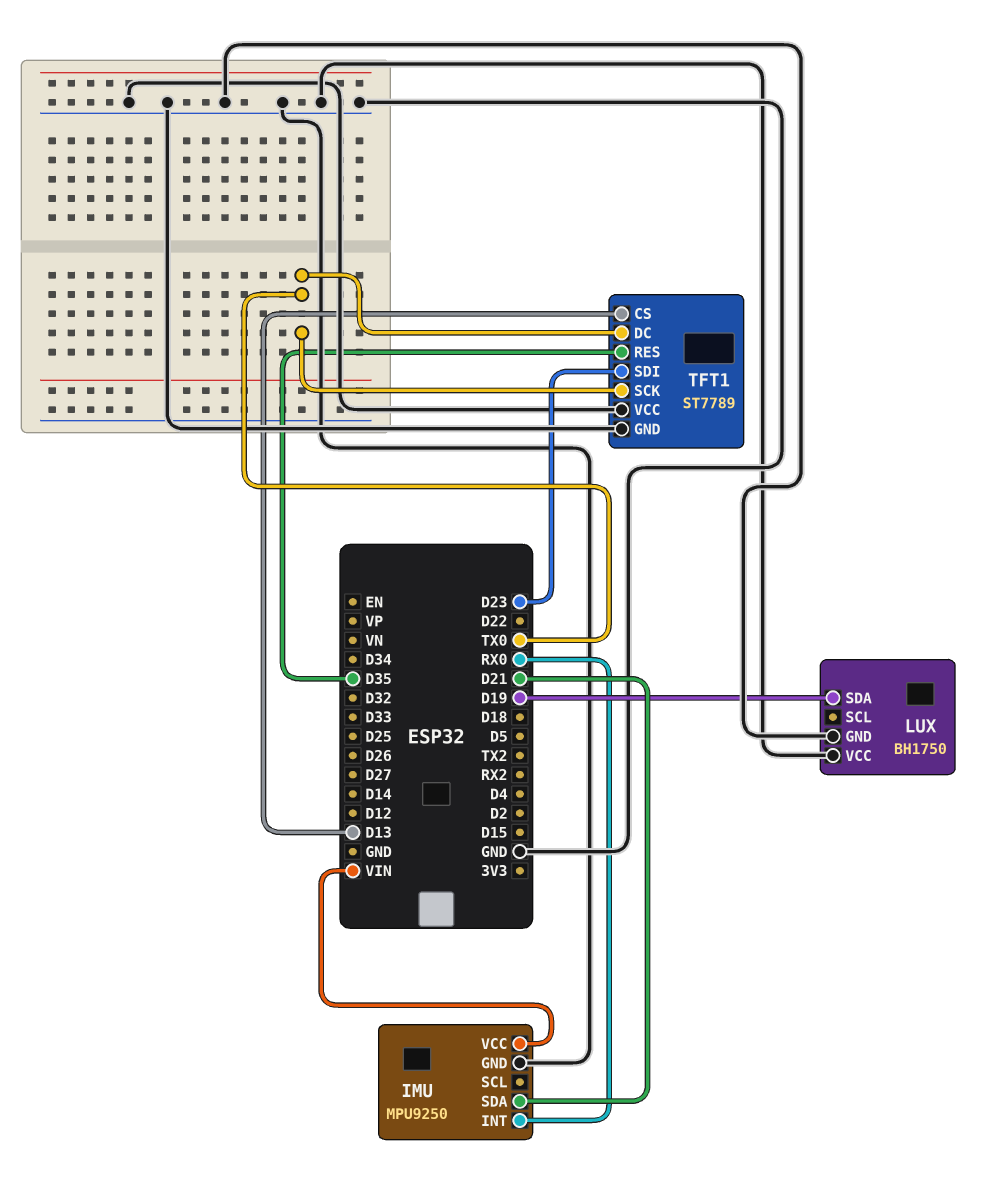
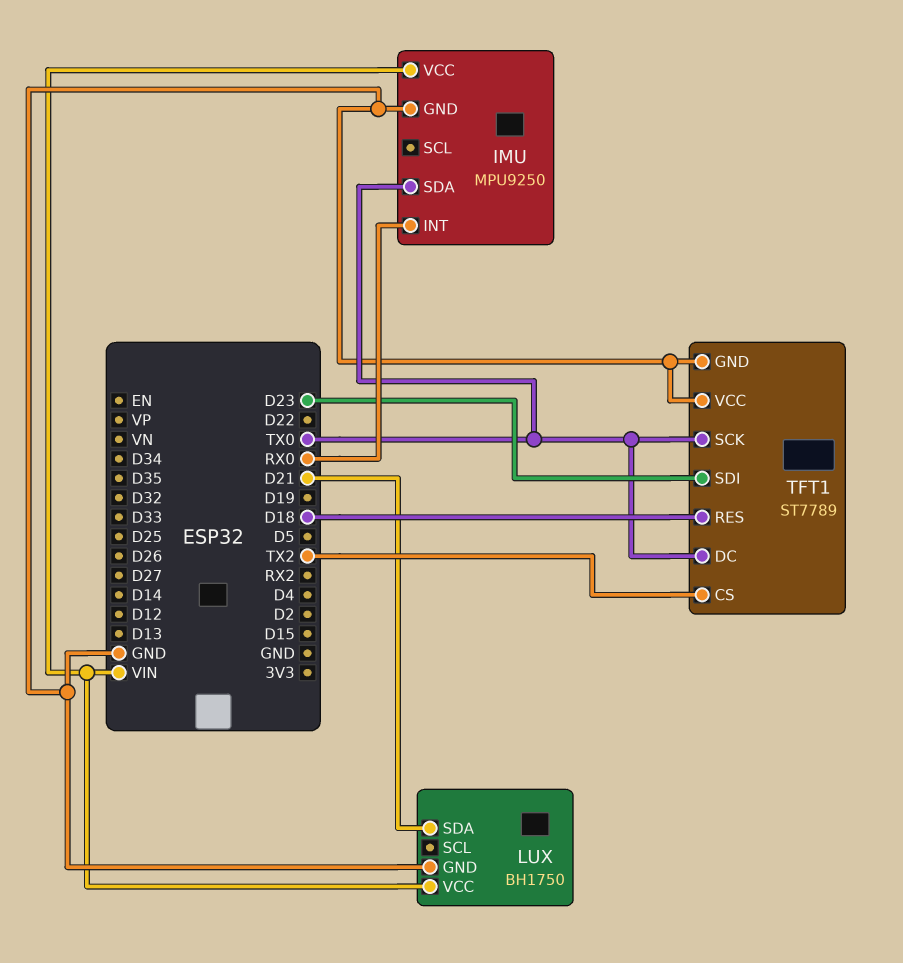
IMU pin SDA: D21 -> TX0
LUX pin SDA: D19 -> D21
LUX pin VCC: GND -> VIN
TFT1 pin CS: D13 -> TX2
TFT1 pin RES: D35 -> D18

